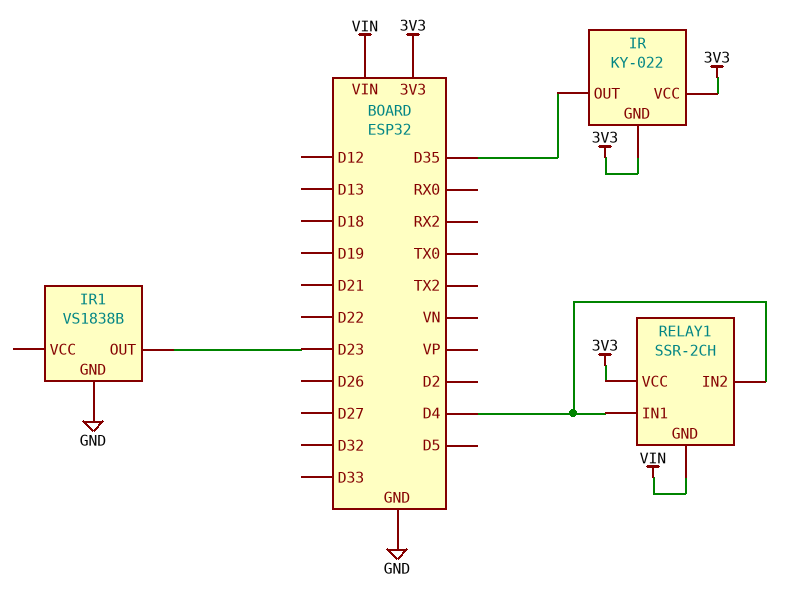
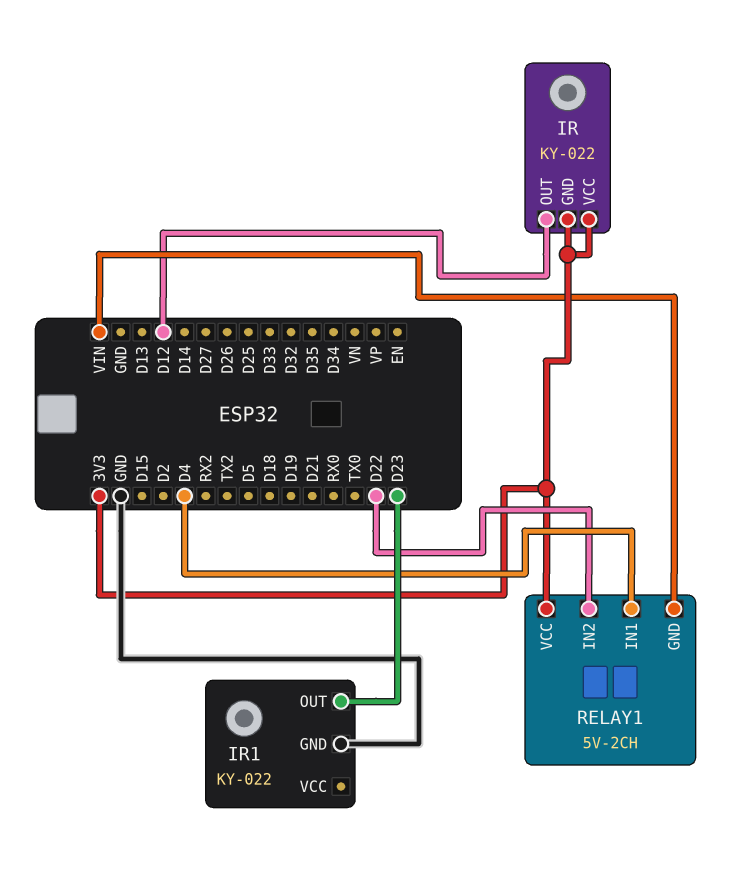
IR pin OUT: D35 -> D12
IR1: VS1838B -> KY-022
RELAY1: SSR-2CH -> 5V-2CH
RELAY1 pin IN2: D4 -> D22

